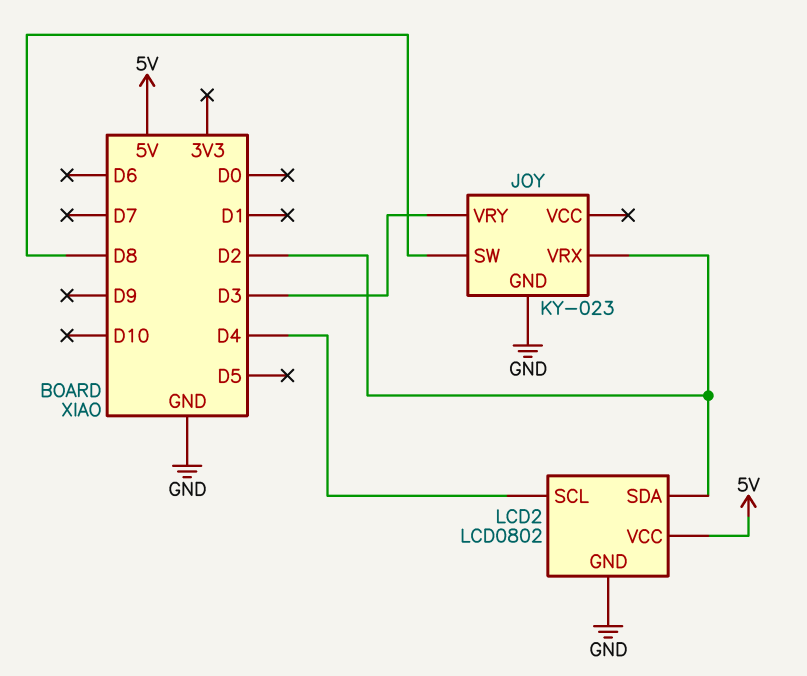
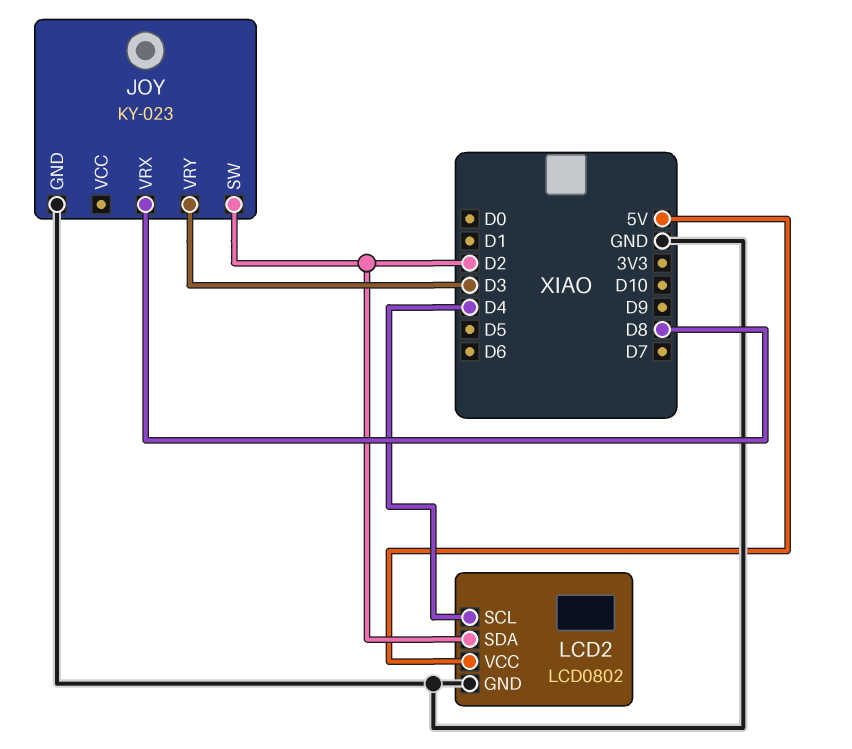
JOY pin SW: D8 -> D2
JOY pin VRX: D2 -> D8

